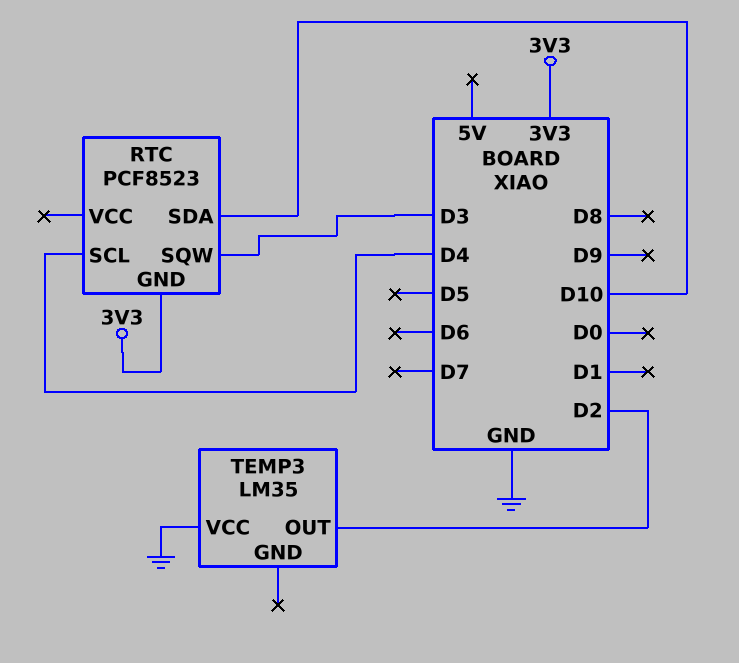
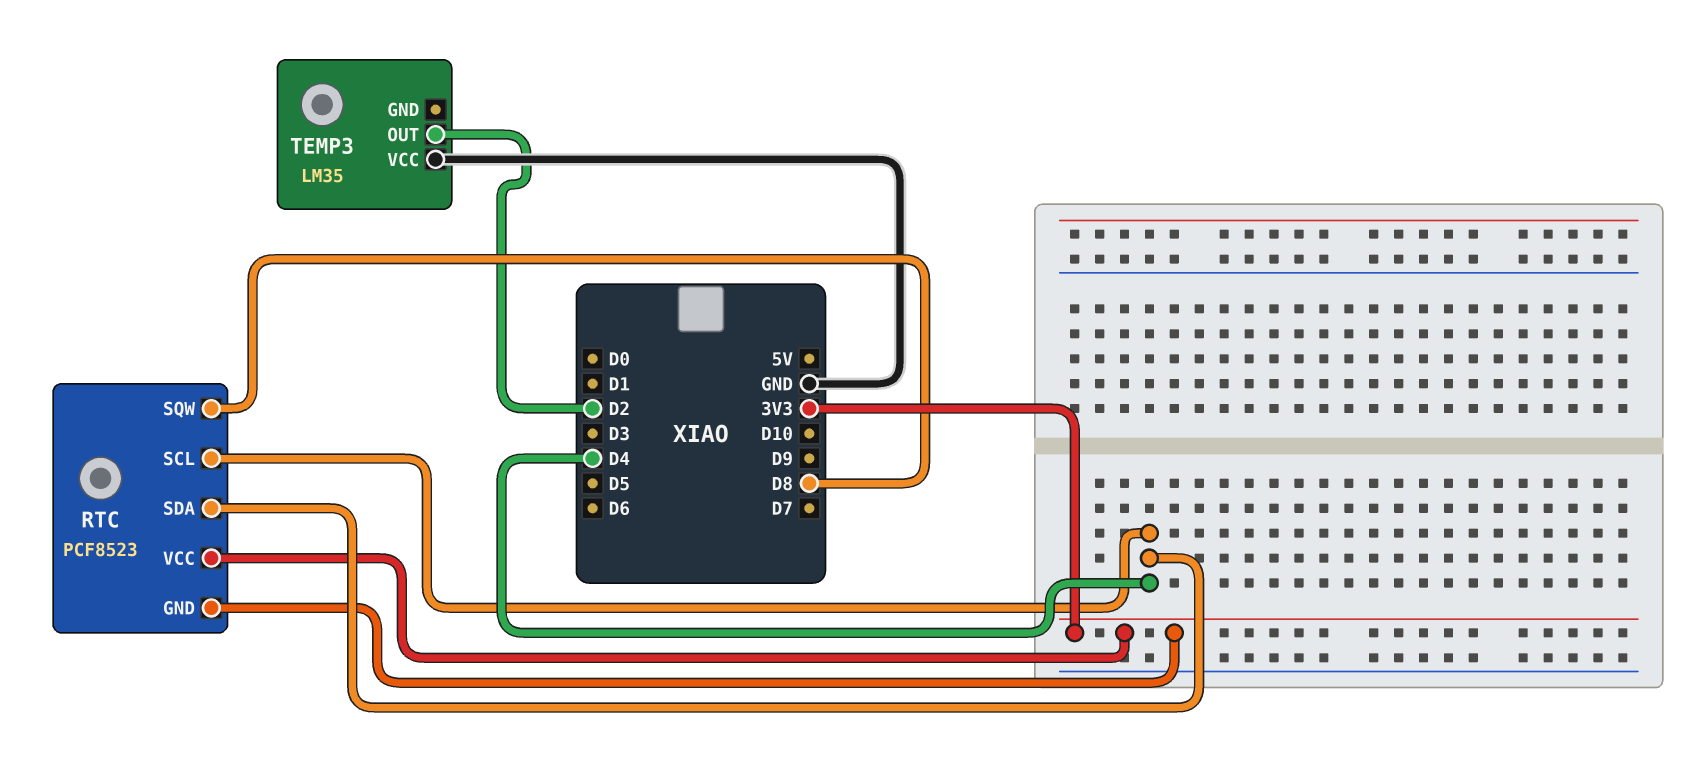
RTC pin SDA: D10 -> D4
RTC pin SQW: D3 -> D8
RTC pin VCC: none -> 3V3

